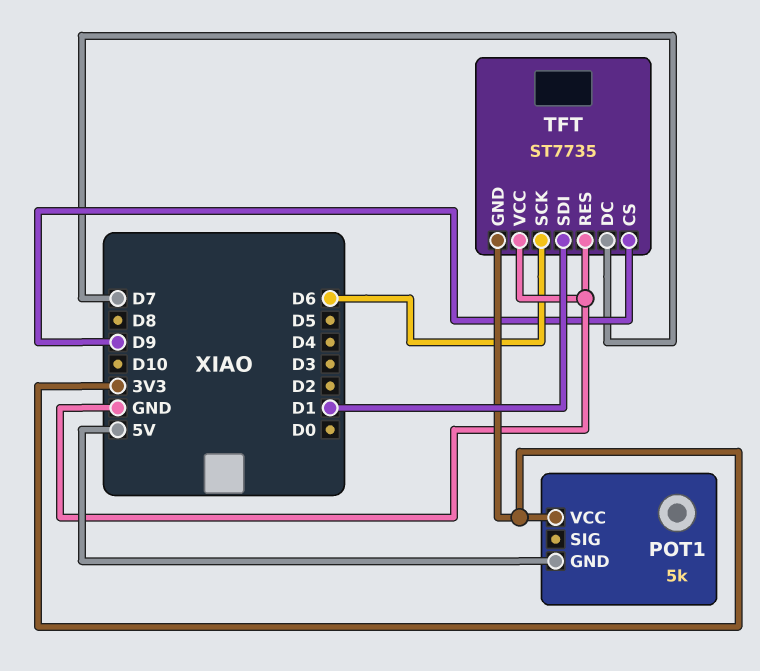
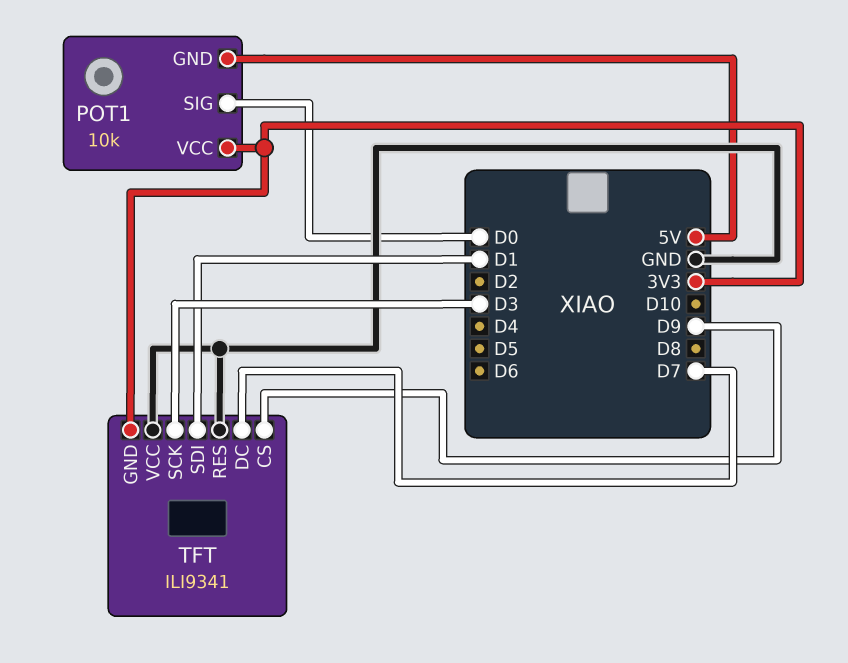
POT1: 5k -> 10k
POT1 pin SIG: none -> D0
TFT: ST7735 -> ILI9341
TFT pin SCK: D6 -> D3

